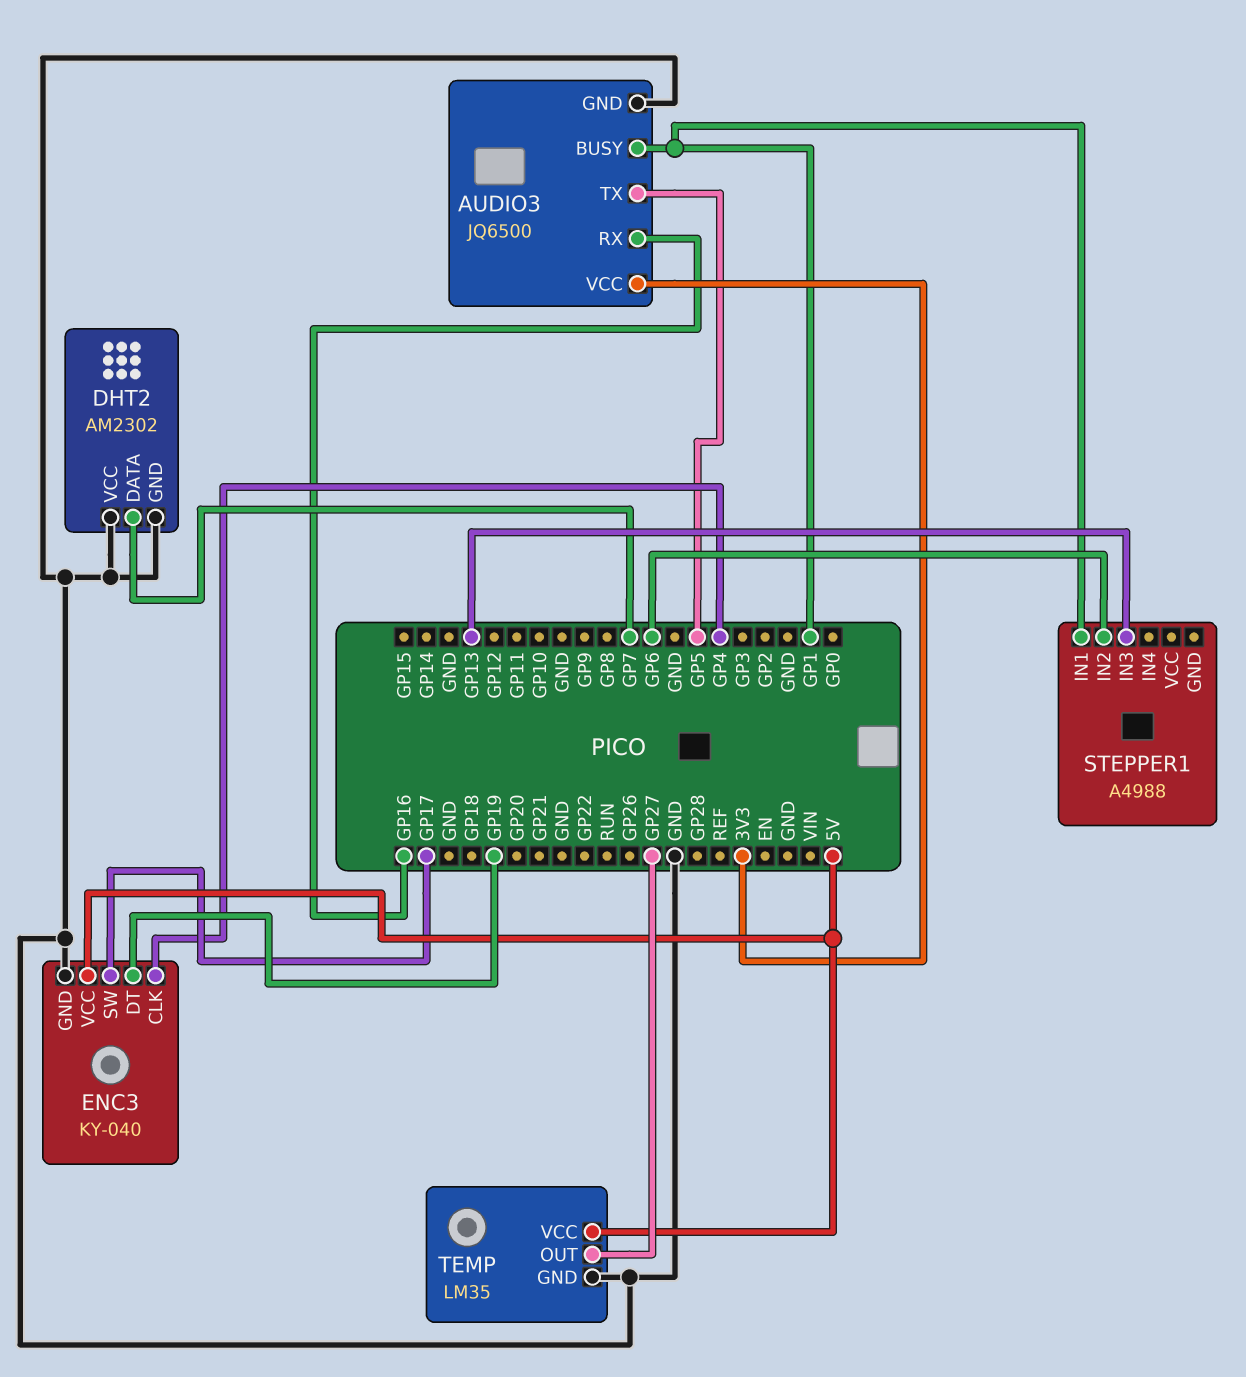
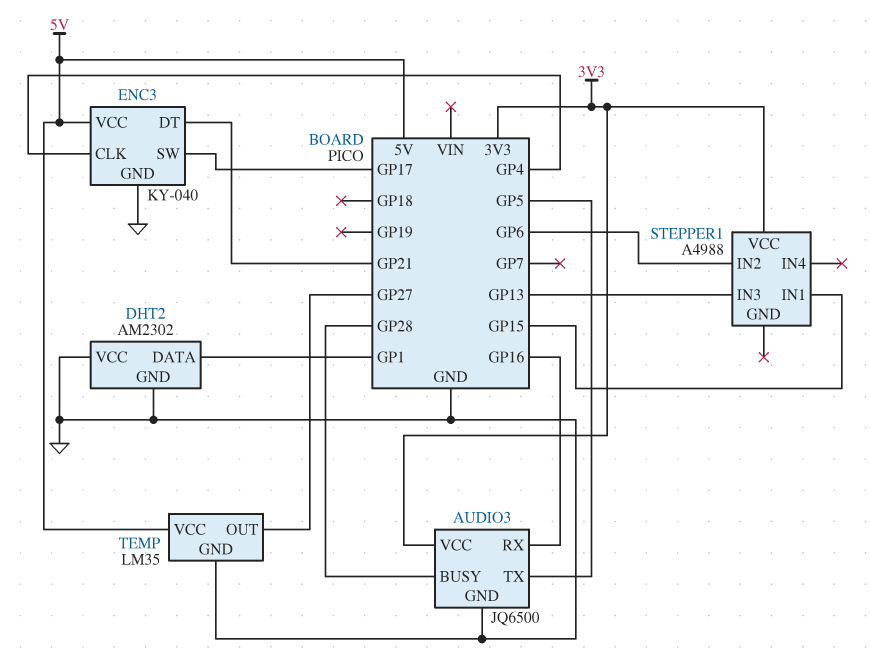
AUDIO3 pin BUSY: GP1 -> GP28
DHT2 pin DATA: GP7 -> GP1
ENC3 pin DT: GP19 -> GP21
STEPPER1 pin IN1: GP1 -> GP15
STEPPER1 pin VCC: none -> 3V3

